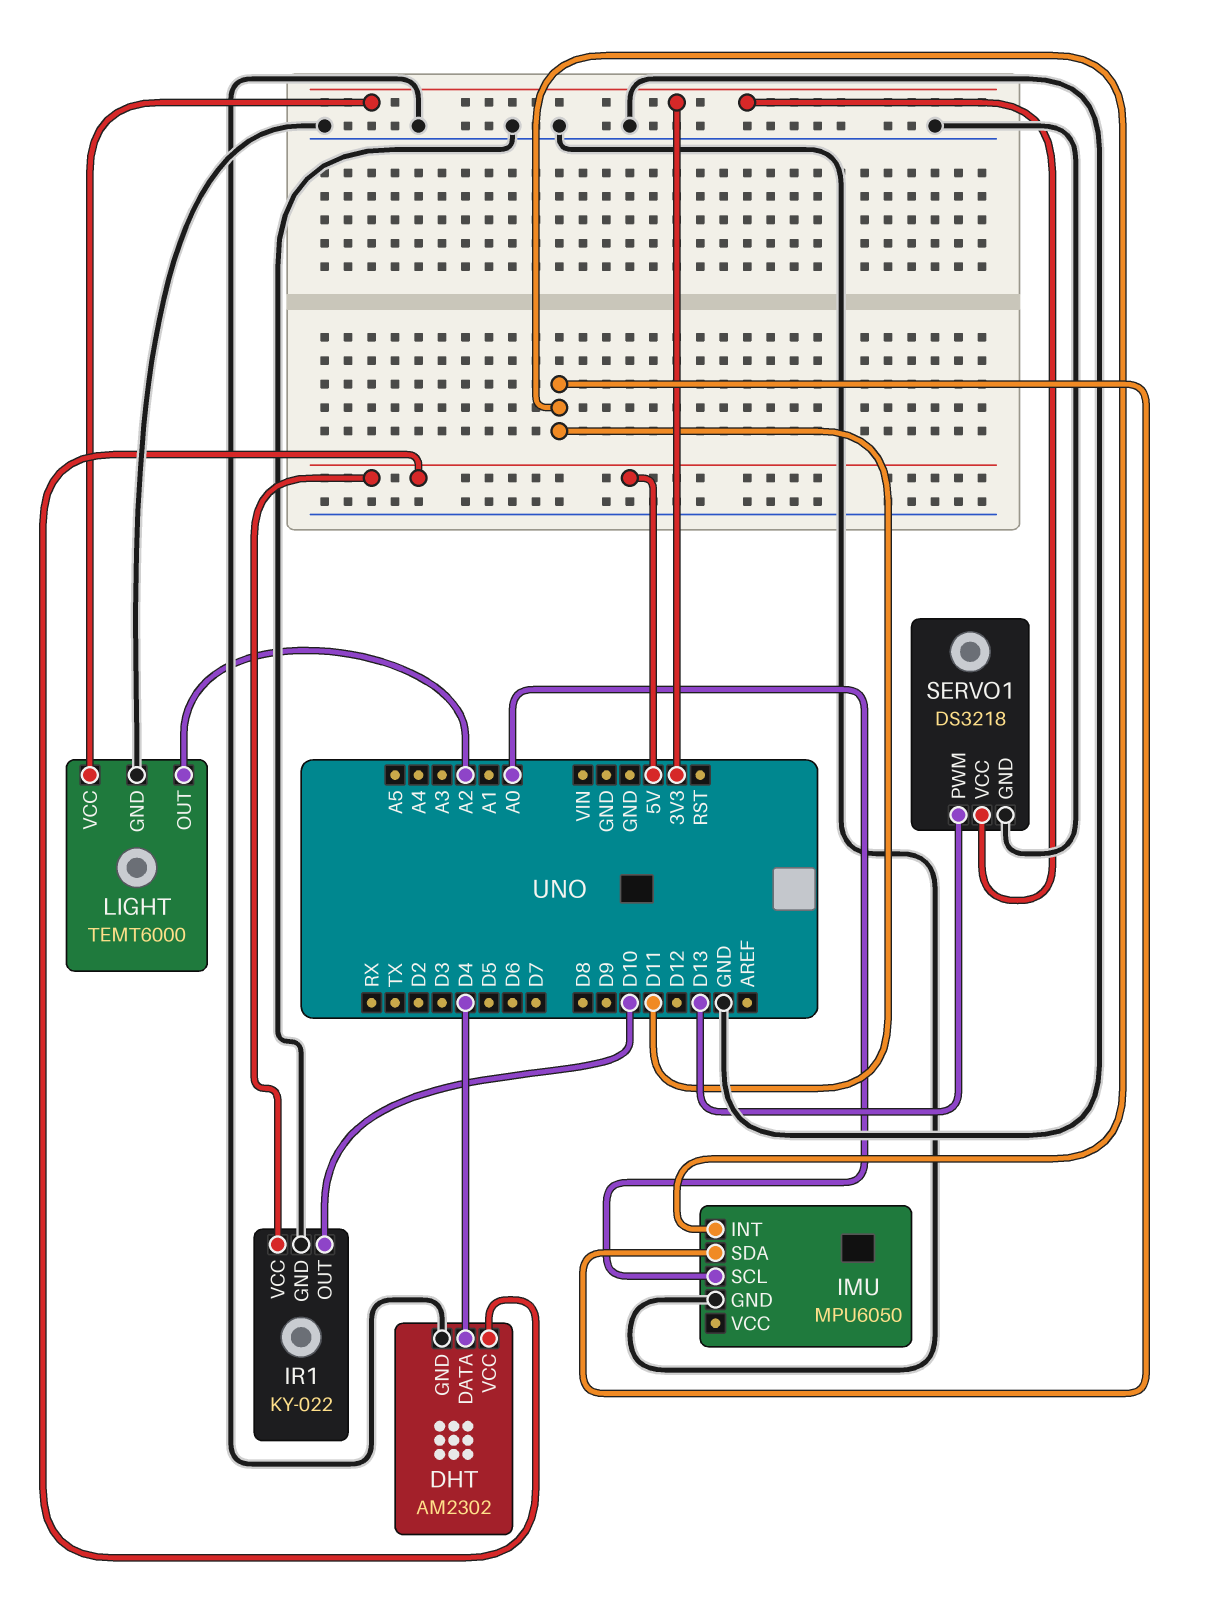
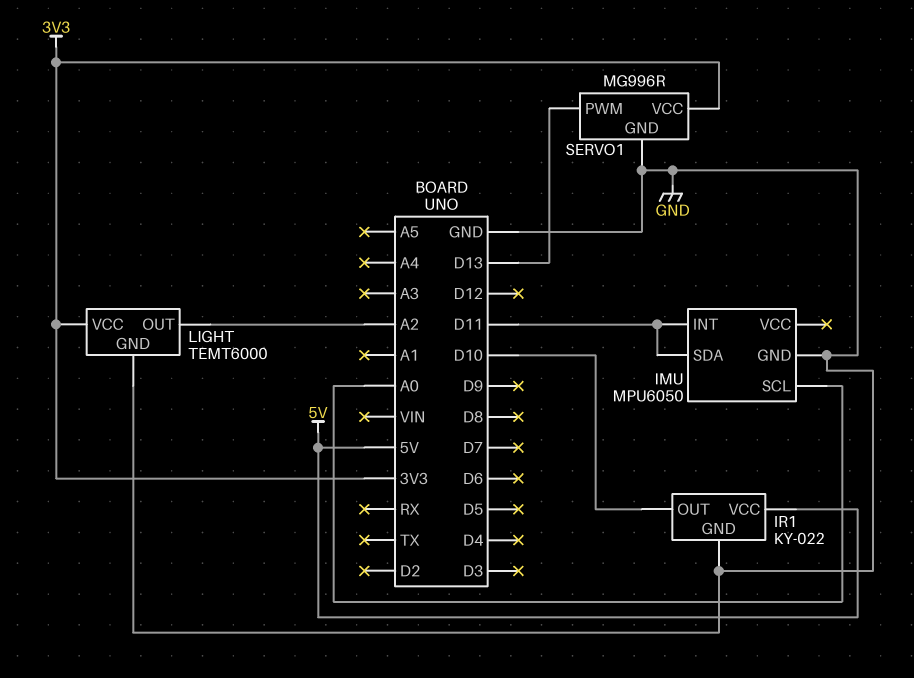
DHT: AM2302 -> none
DHT pin DATA: D4 -> none
DHT pin GND: GND -> none
DHT pin VCC: 5V -> none
SERVO1: DS3218 -> MG996R

